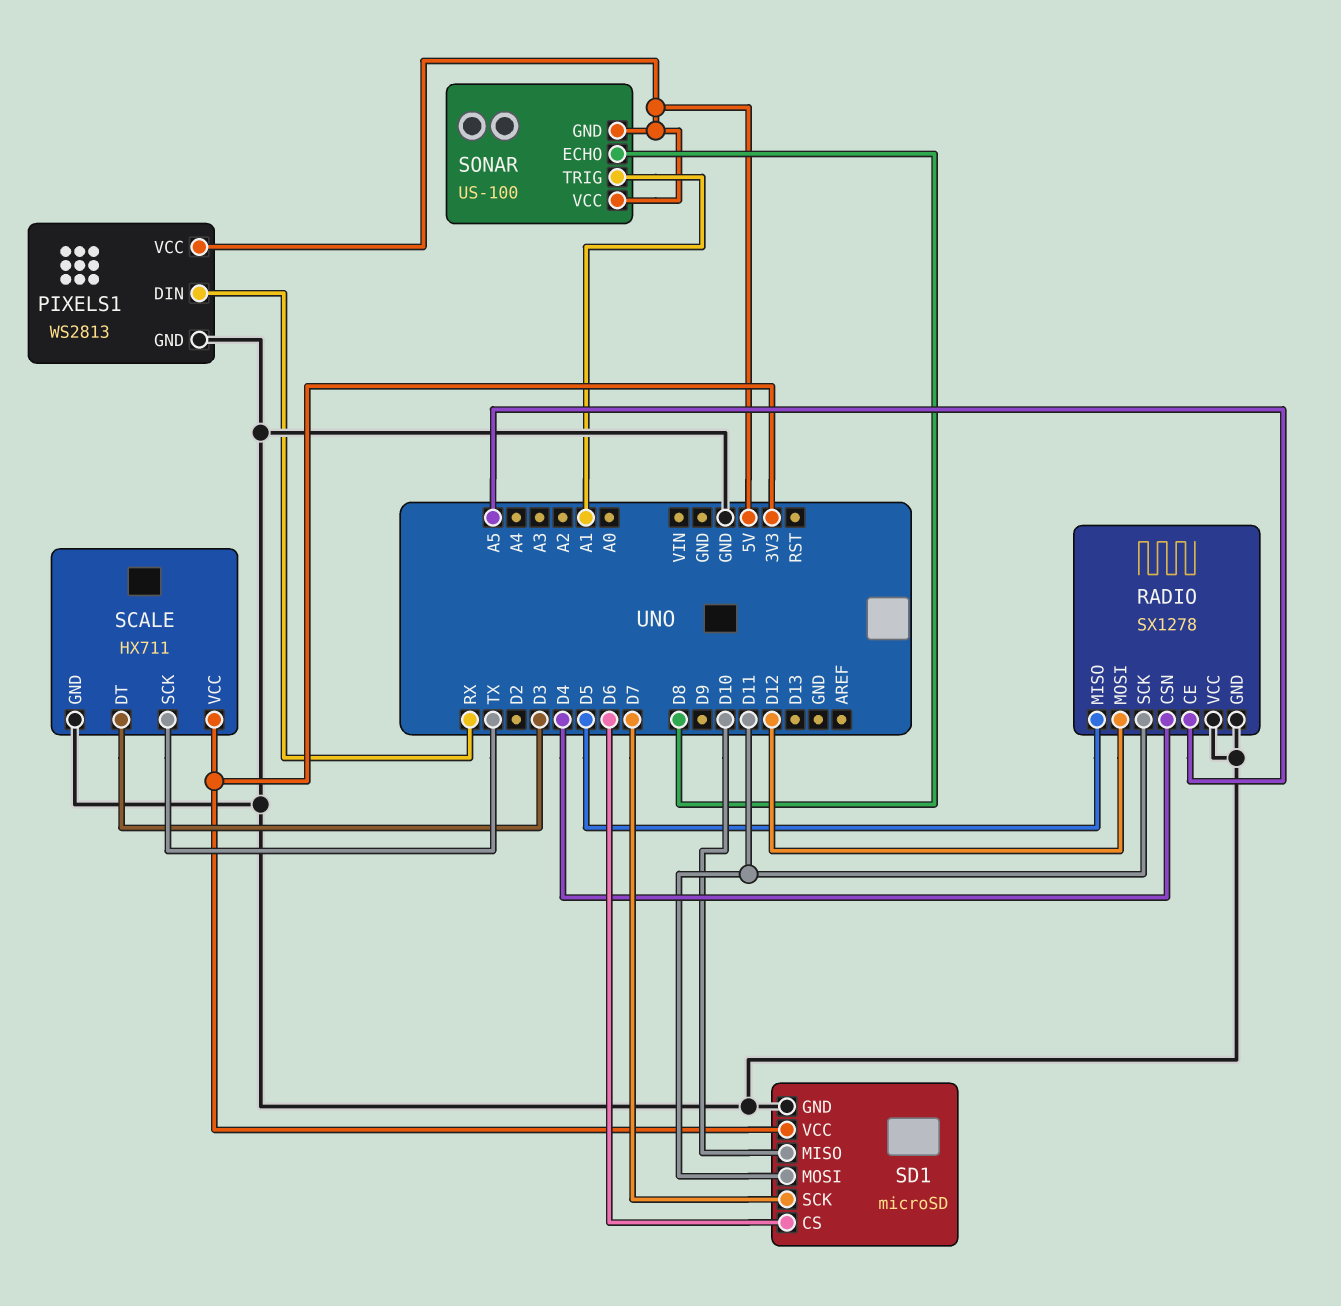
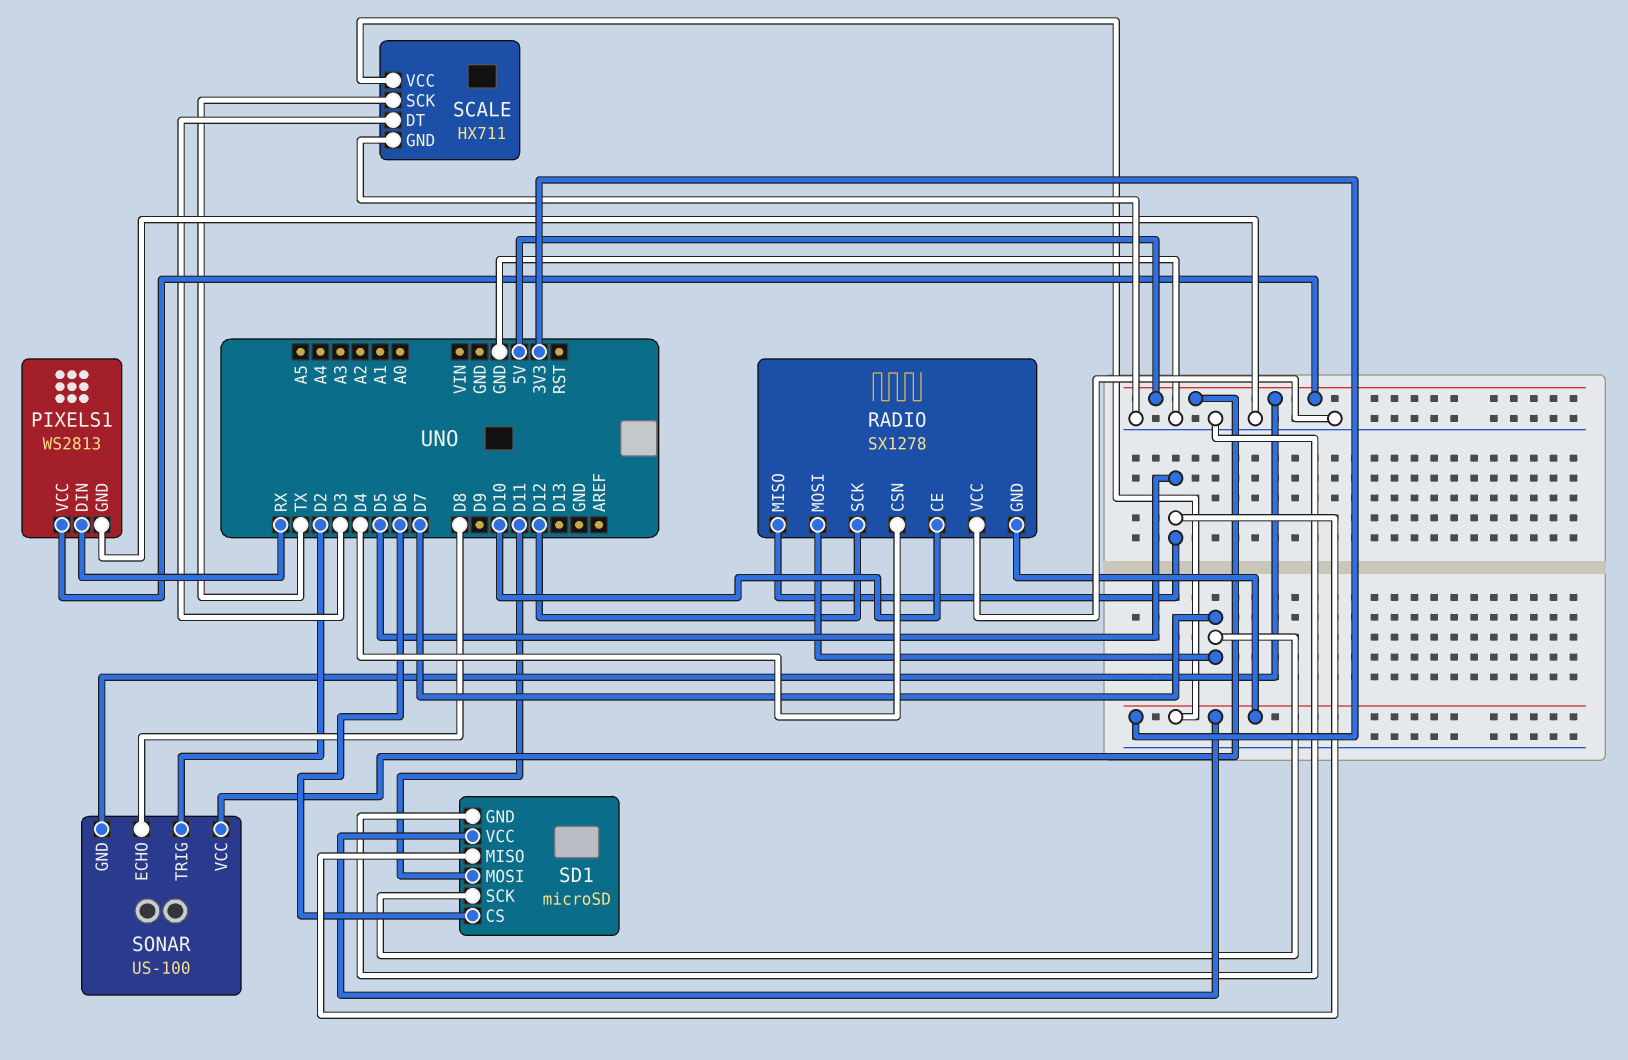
RADIO pin CE: A5 -> D10
RADIO pin GND: GND -> 3V3
RADIO pin MOSI: D12 -> D7
RADIO pin SCK: D11 -> D12
SD1 pin MISO: D10 -> D5
SONAR pin TRIG: A1 -> D2

